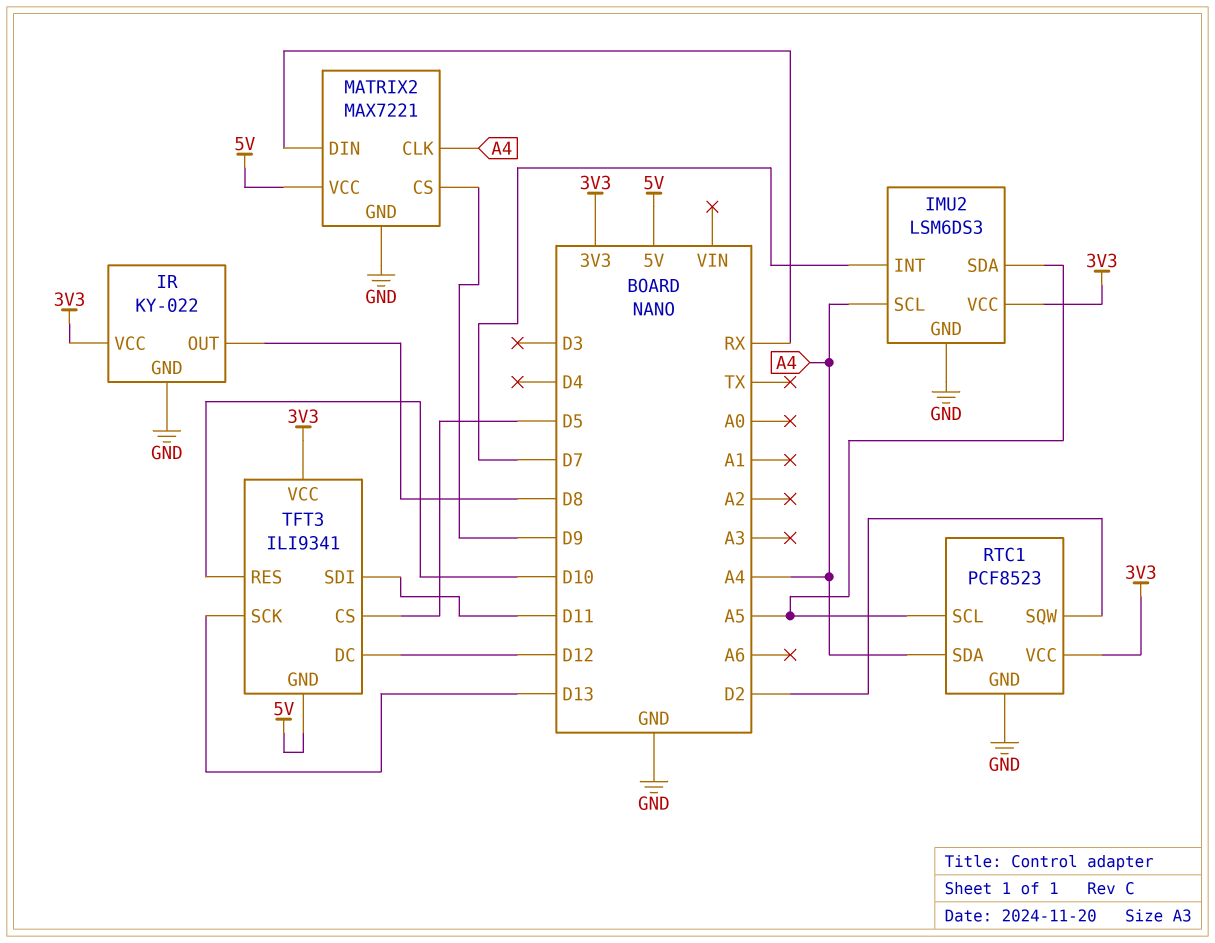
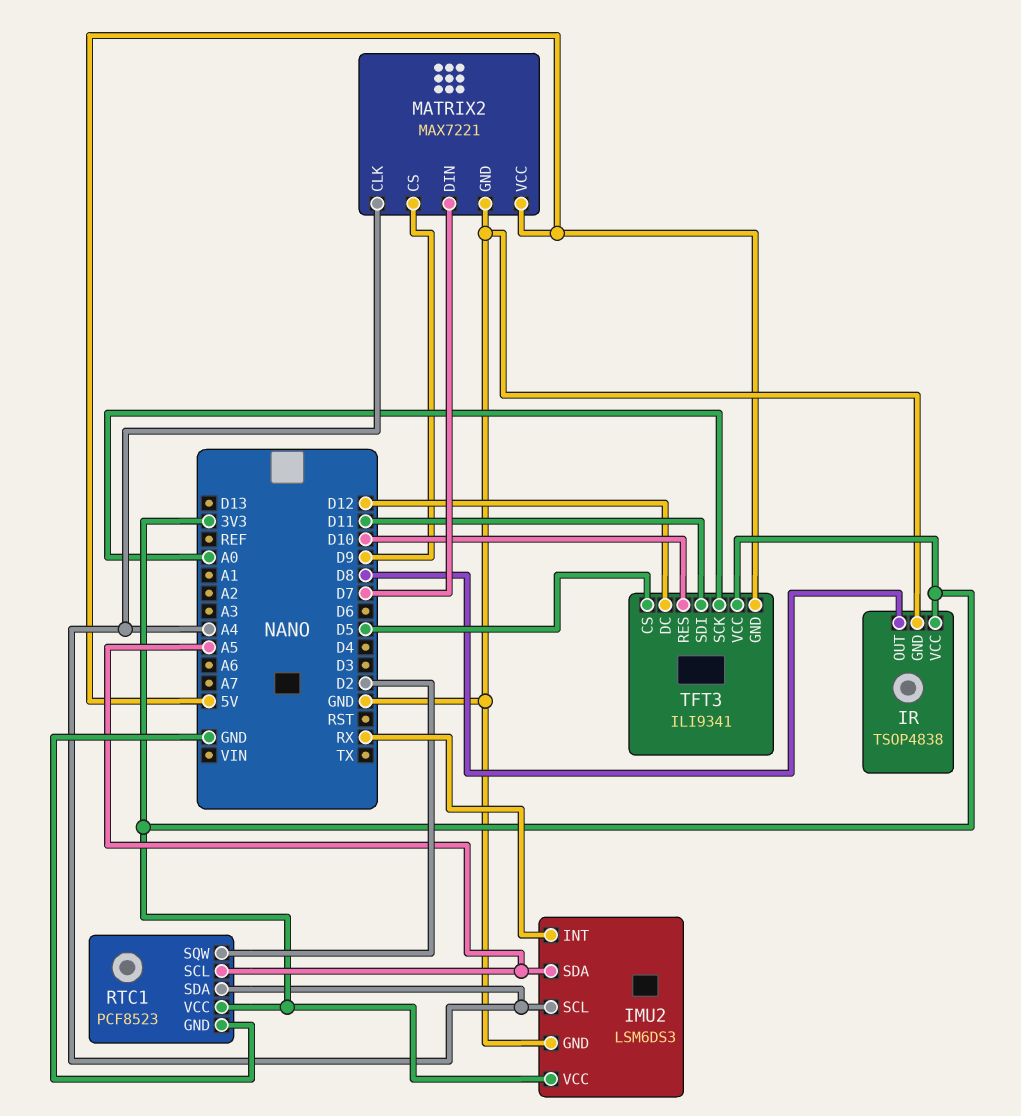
IMU2 pin INT: D7 -> RX
IR: KY-022 -> TSOP4838
MATRIX2 pin DIN: RX -> D7
TFT3 pin SCK: D13 -> A0

